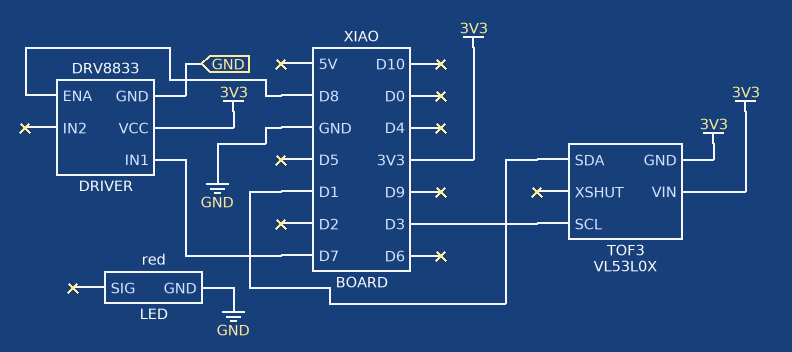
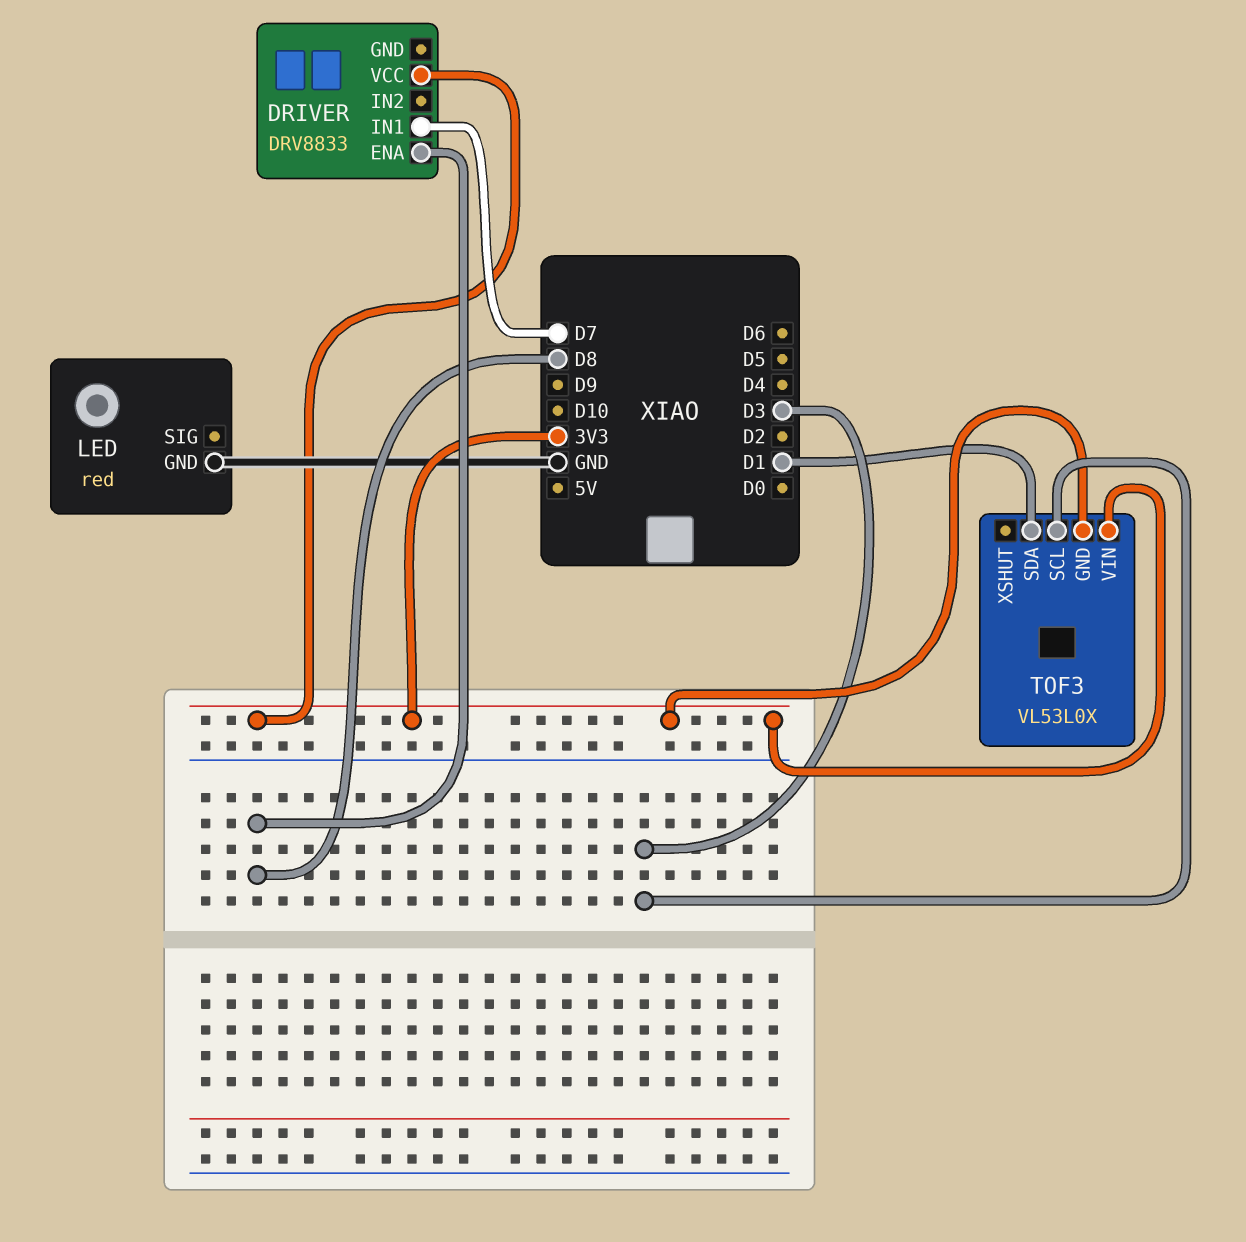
DRIVER pin GND: GND -> none

